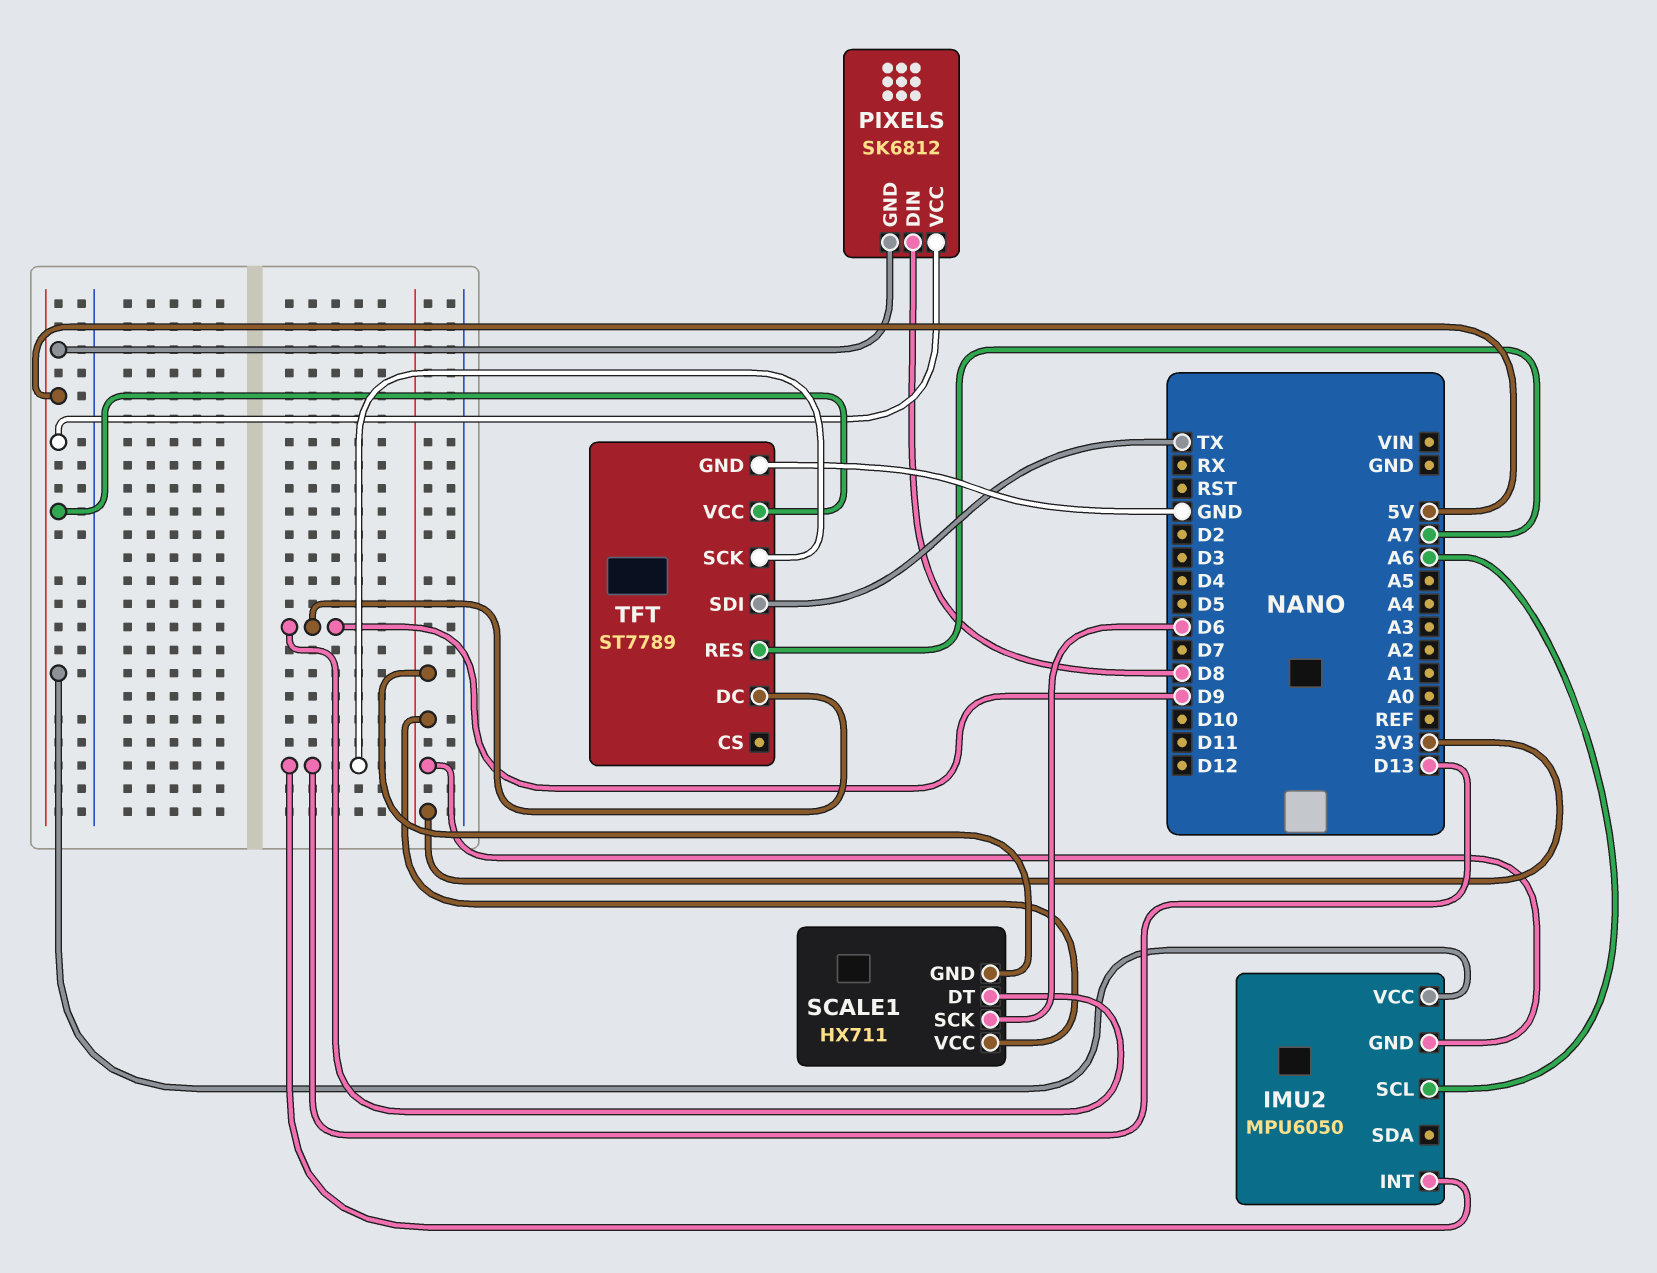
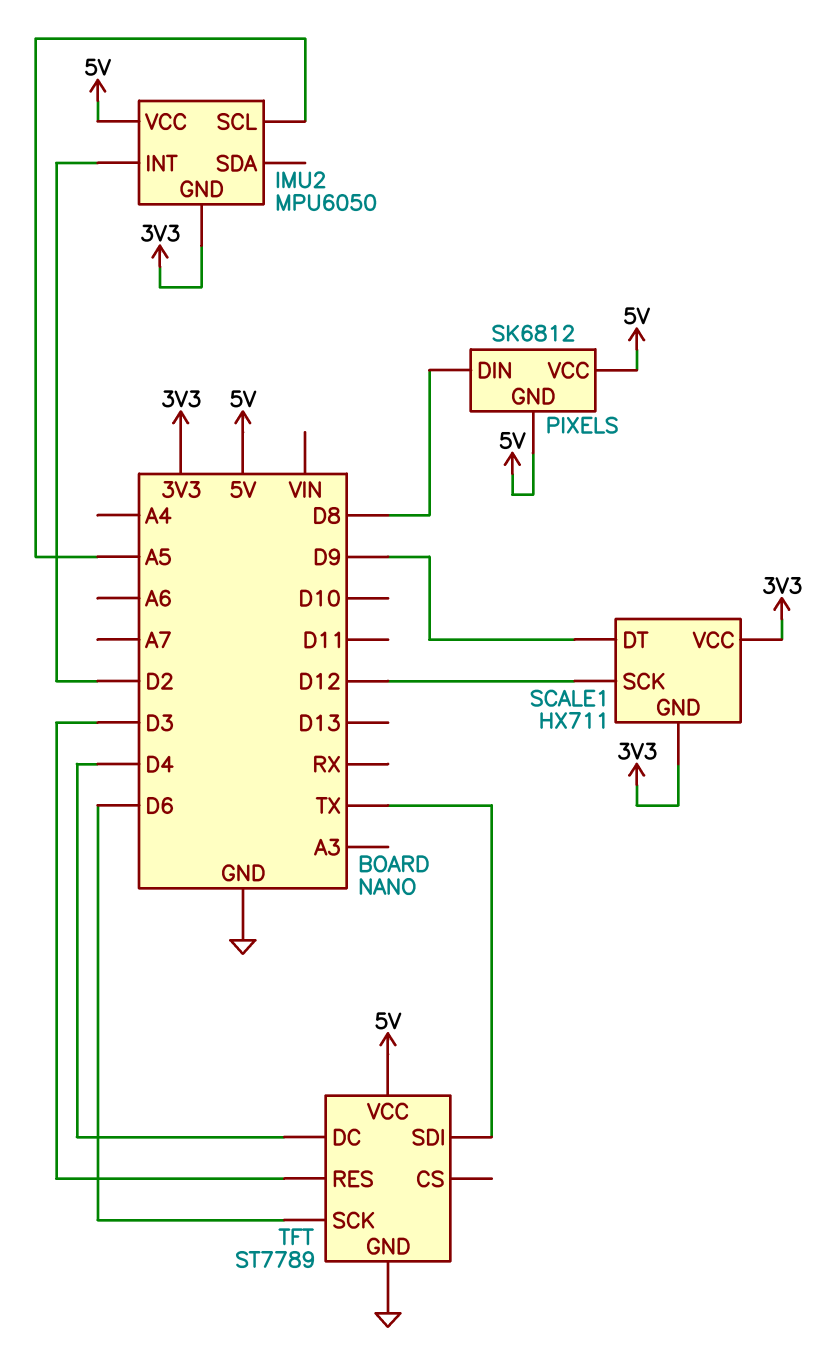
IMU2 pin INT: D13 -> D2
IMU2 pin SCL: A6 -> A5
SCALE1 pin SCK: D6 -> D12
TFT pin DC: D9 -> D4
TFT pin RES: A7 -> D3
TFT pin SCK: D13 -> D6

